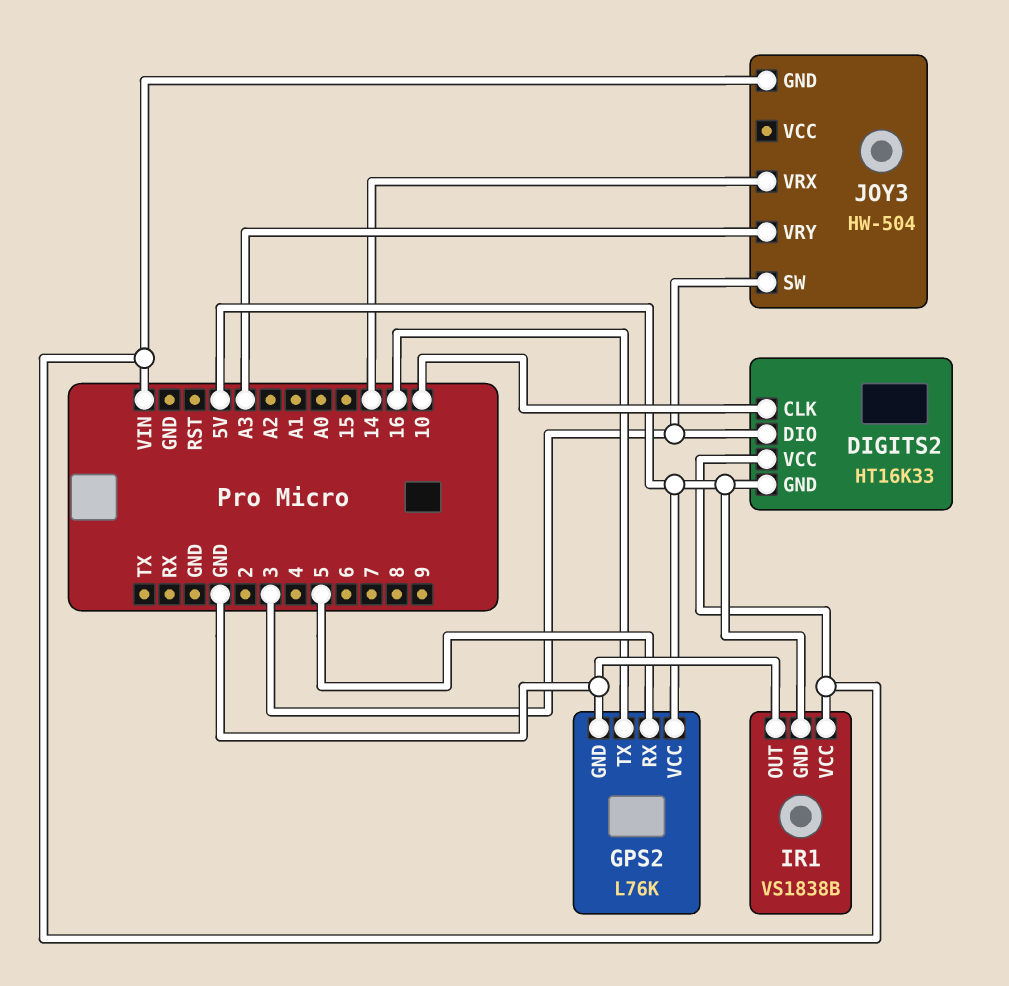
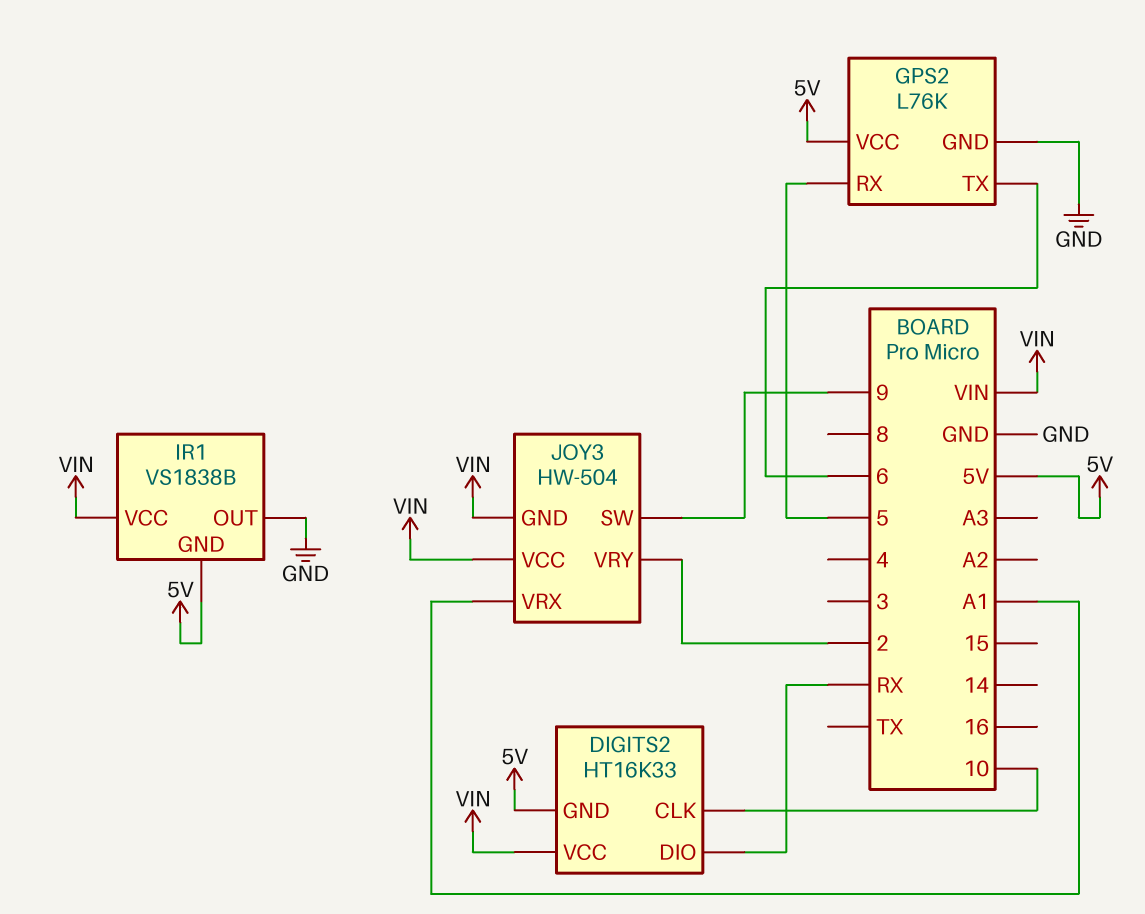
DIGITS2 pin DIO: 3 -> RX
GPS2 pin TX: 16 -> 6
JOY3 pin SW: 3 -> 9
JOY3 pin VCC: none -> VIN
JOY3 pin VRX: 14 -> A1
JOY3 pin VRY: A3 -> 2

